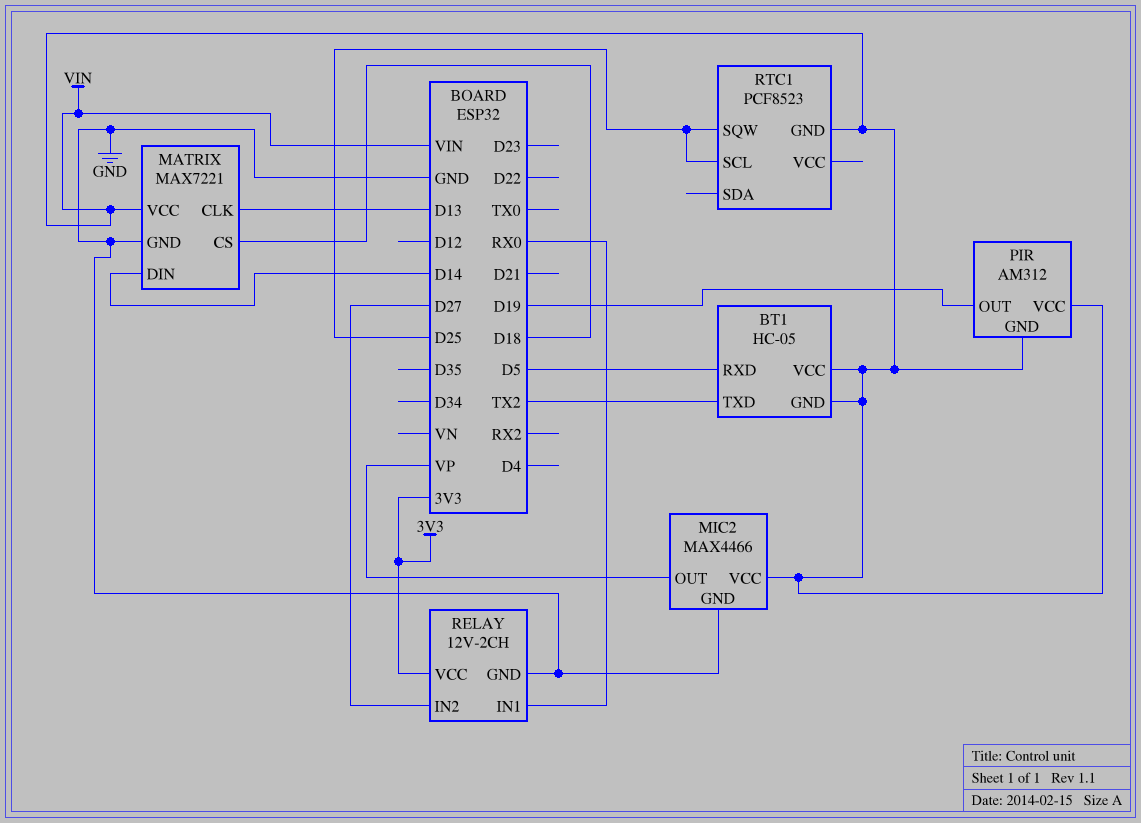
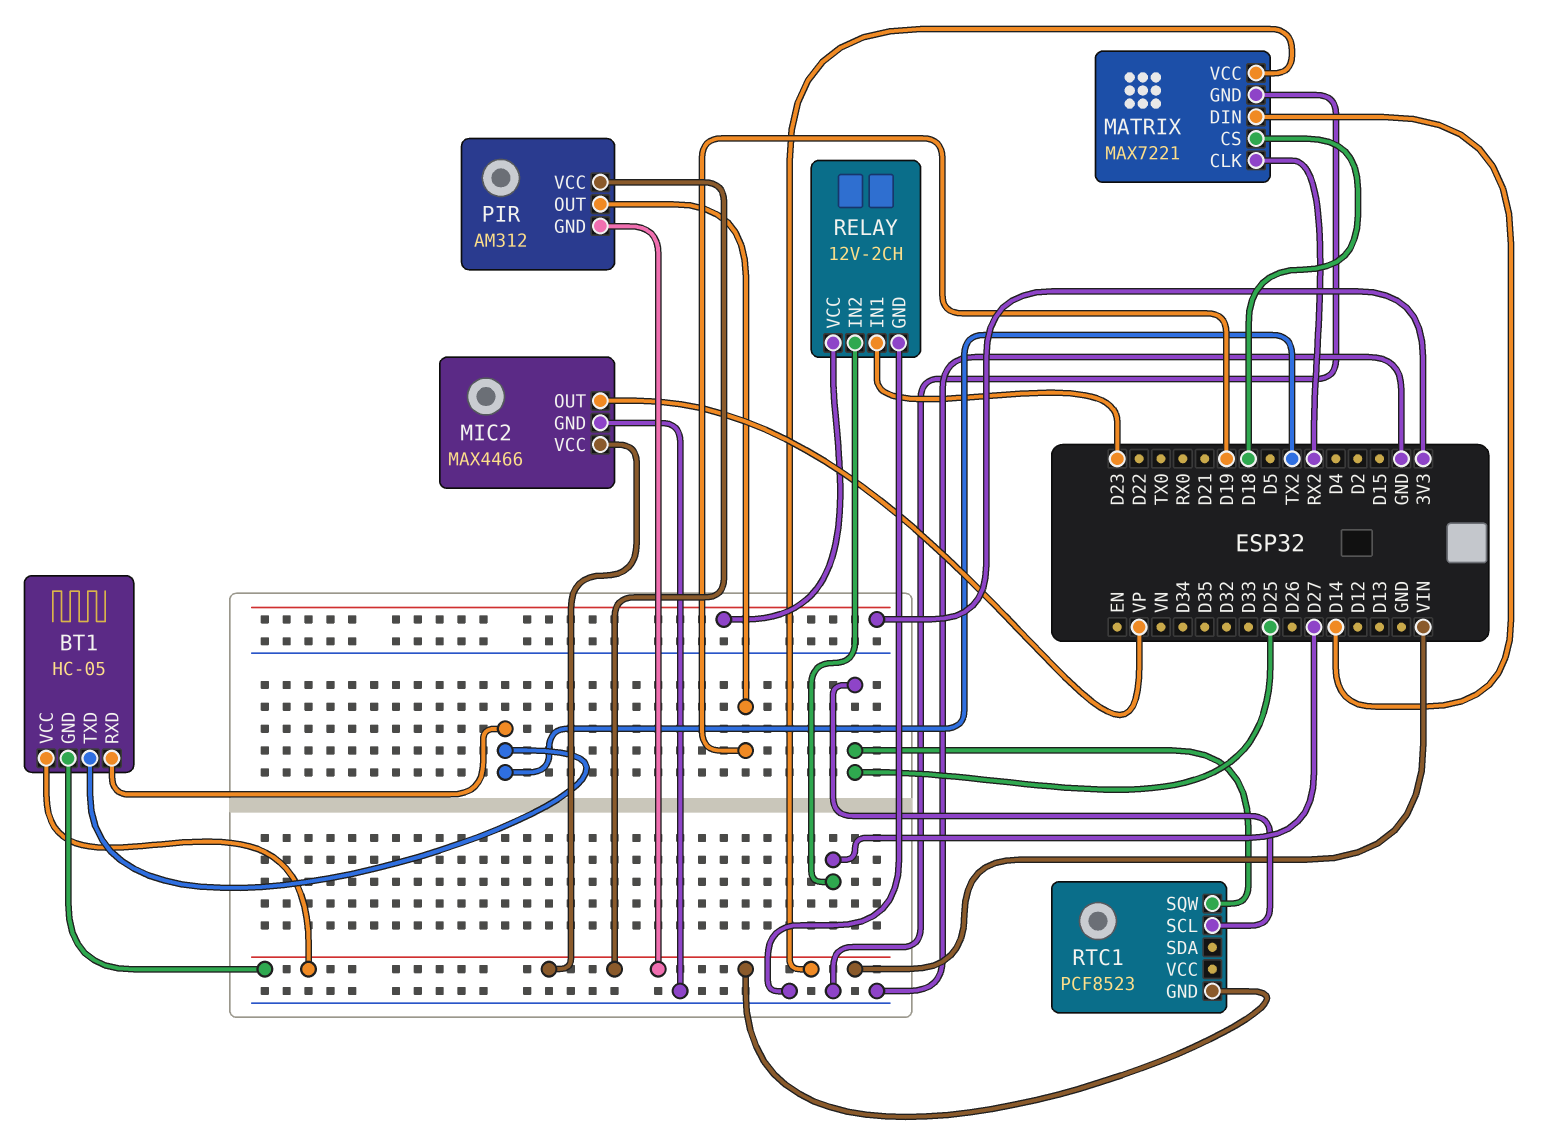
BT1 pin RXD: D5 -> TX2
MATRIX pin CLK: D13 -> RX2
RELAY pin IN1: RX0 -> D23

